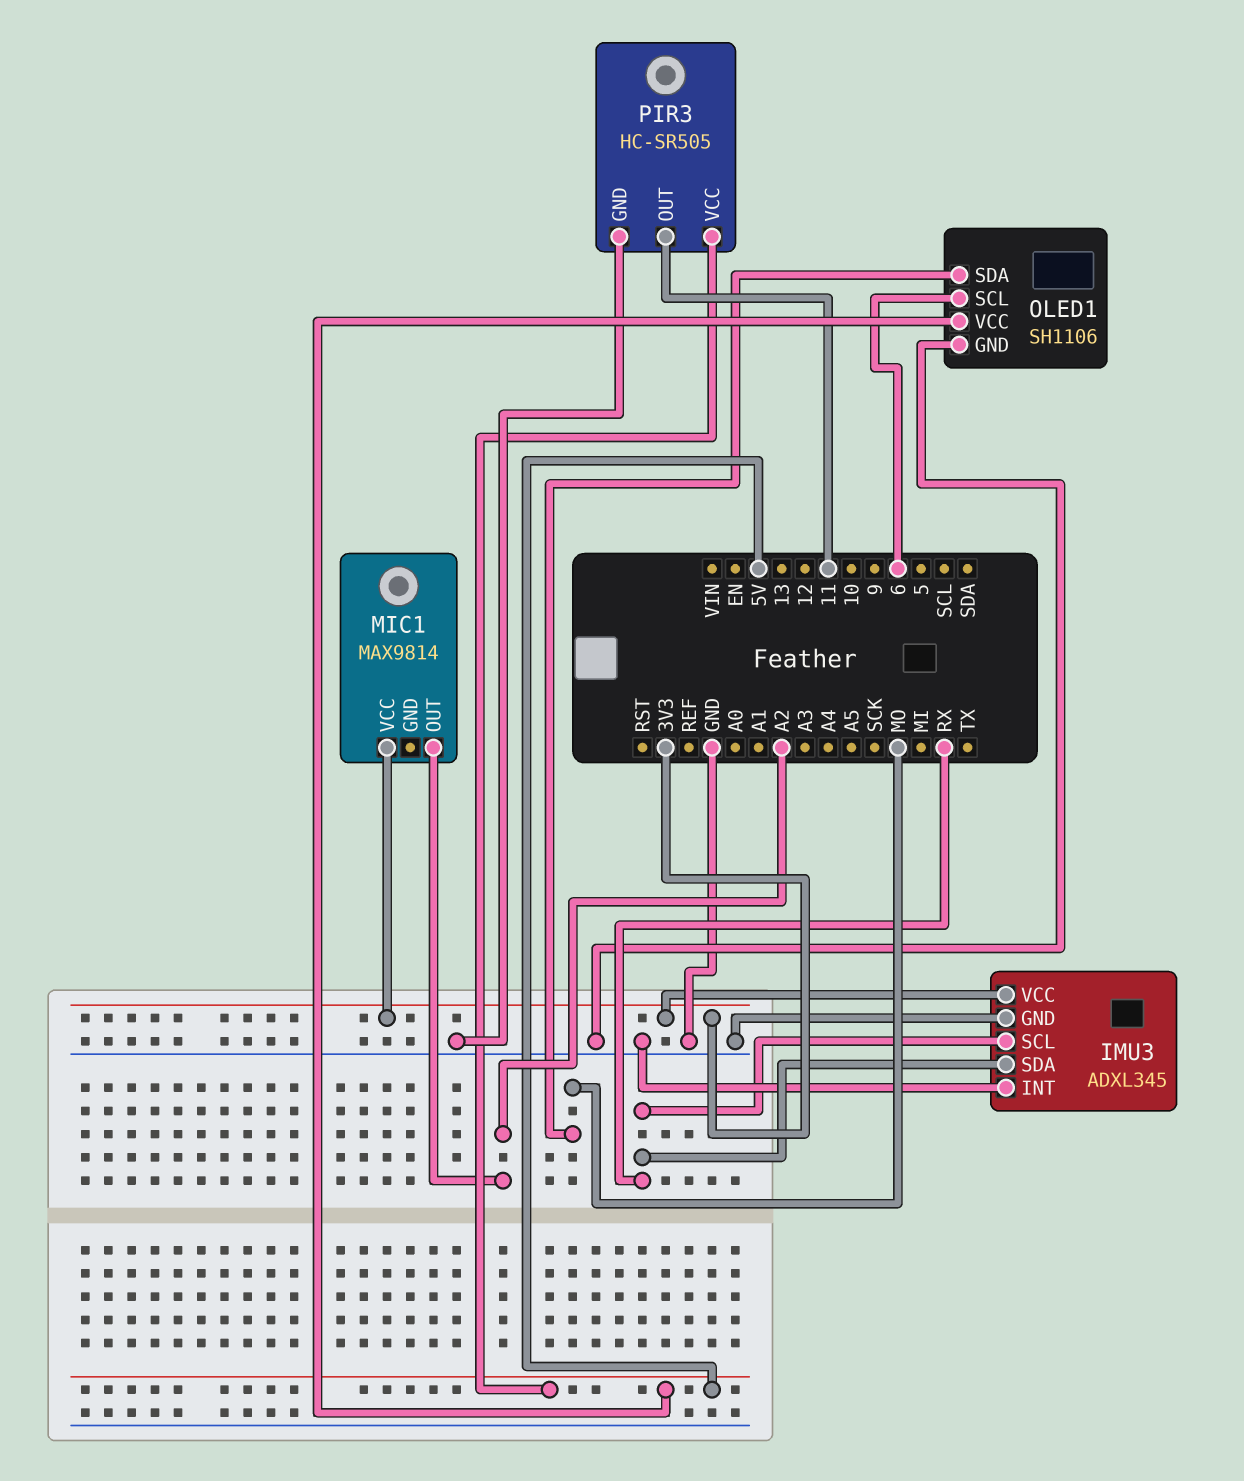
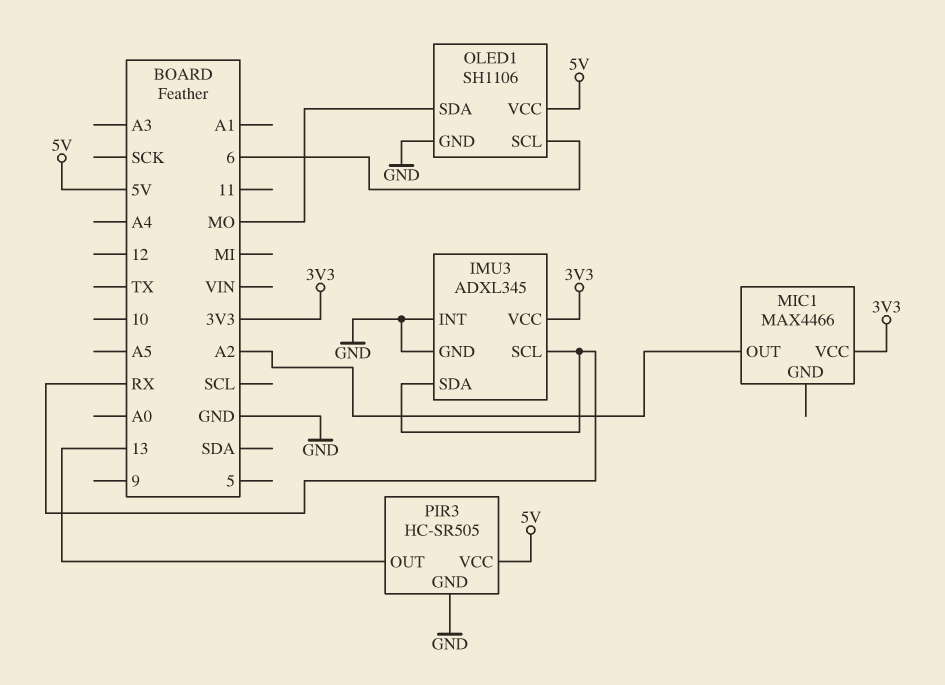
MIC1: MAX9814 -> MAX4466
PIR3 pin OUT: 11 -> 13

